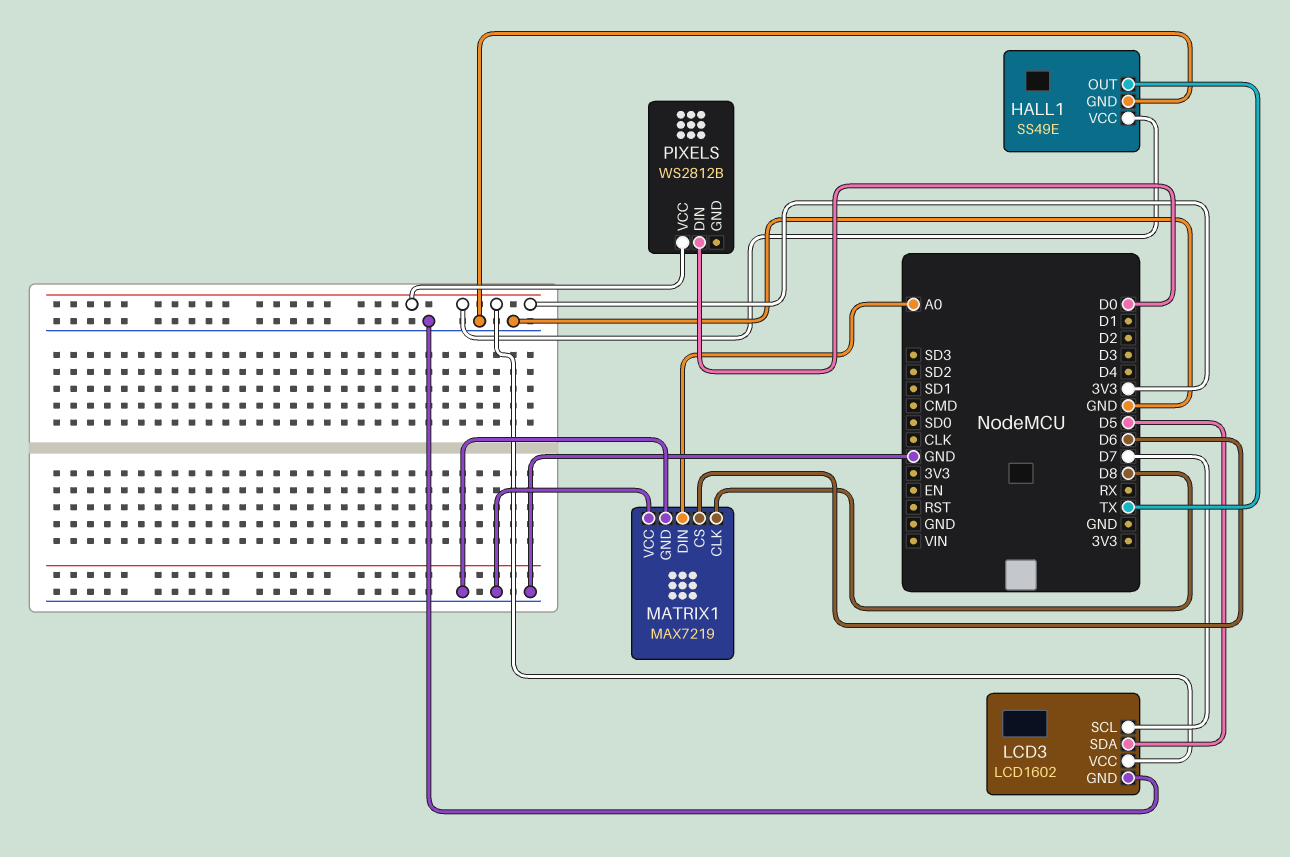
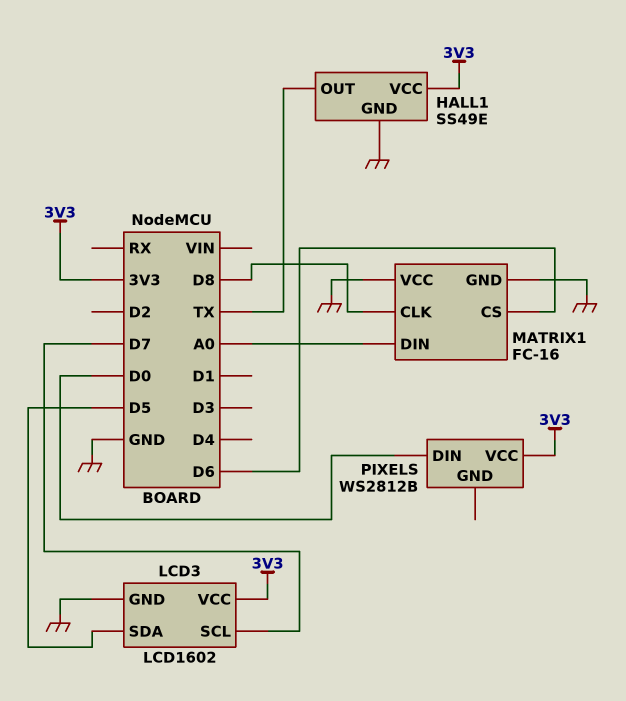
MATRIX1: MAX7219 -> FC-16

